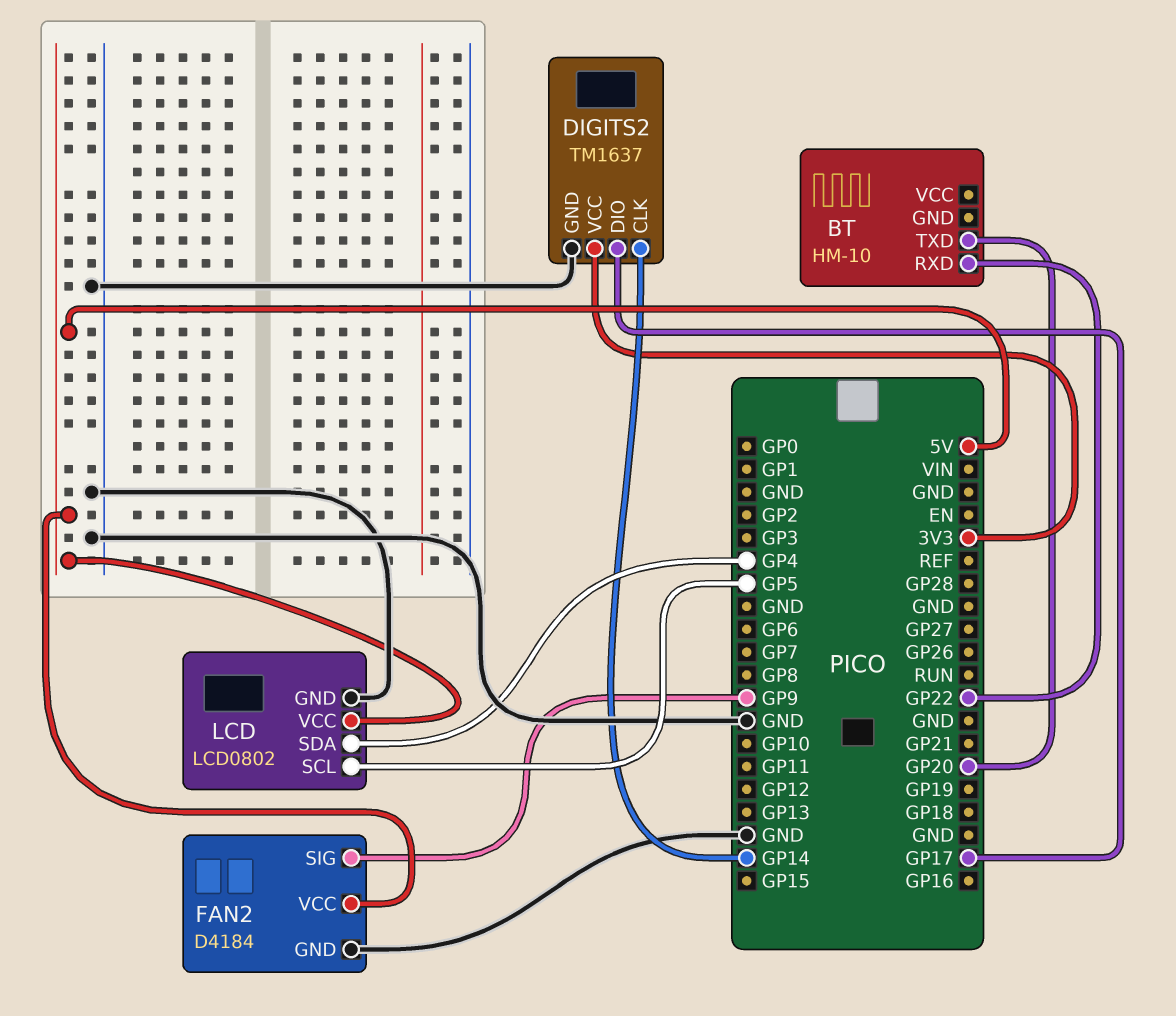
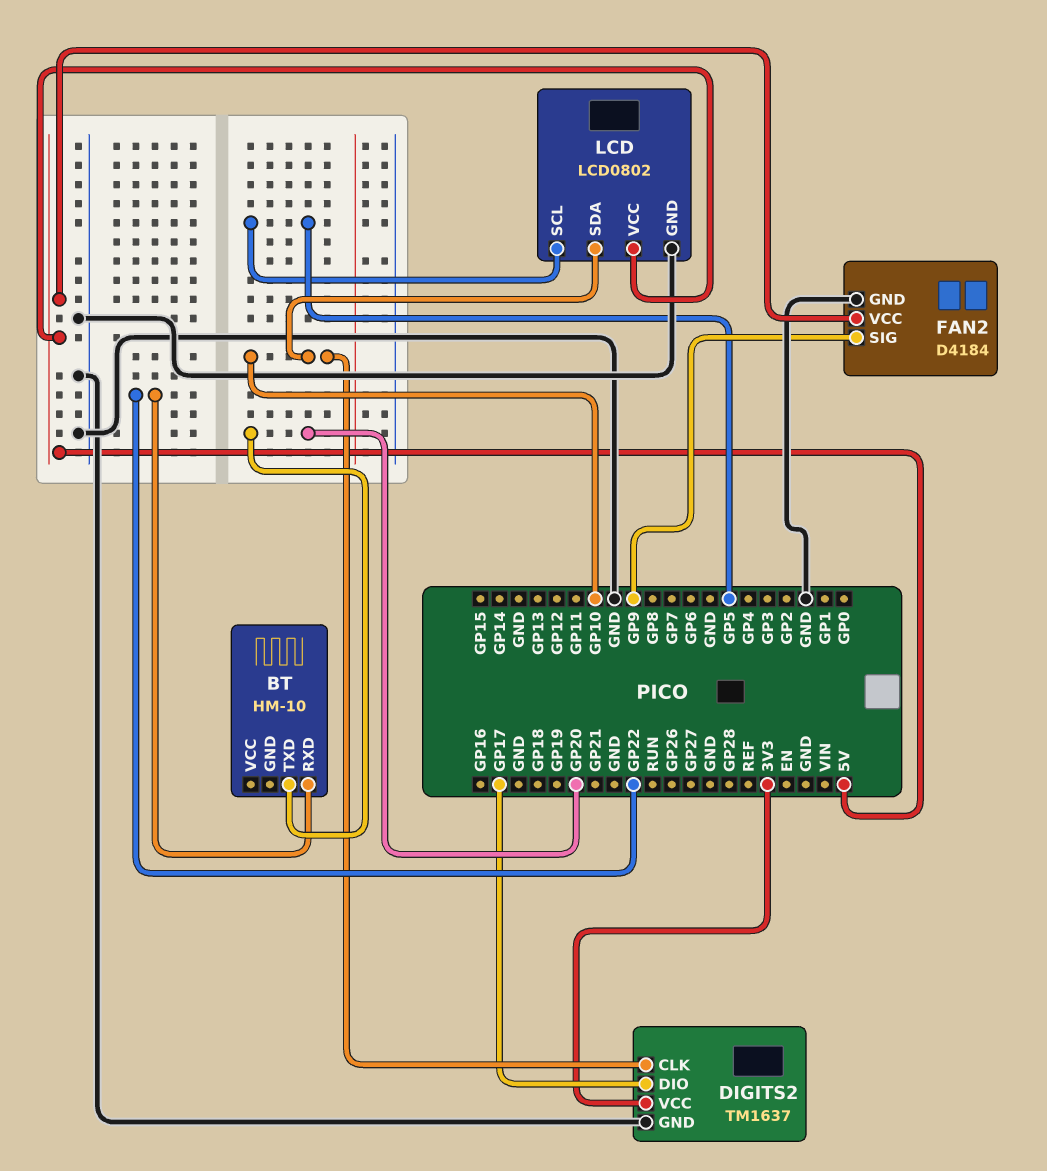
DIGITS2 pin CLK: GP14 -> GP10
LCD pin SDA: GP4 -> GP10

